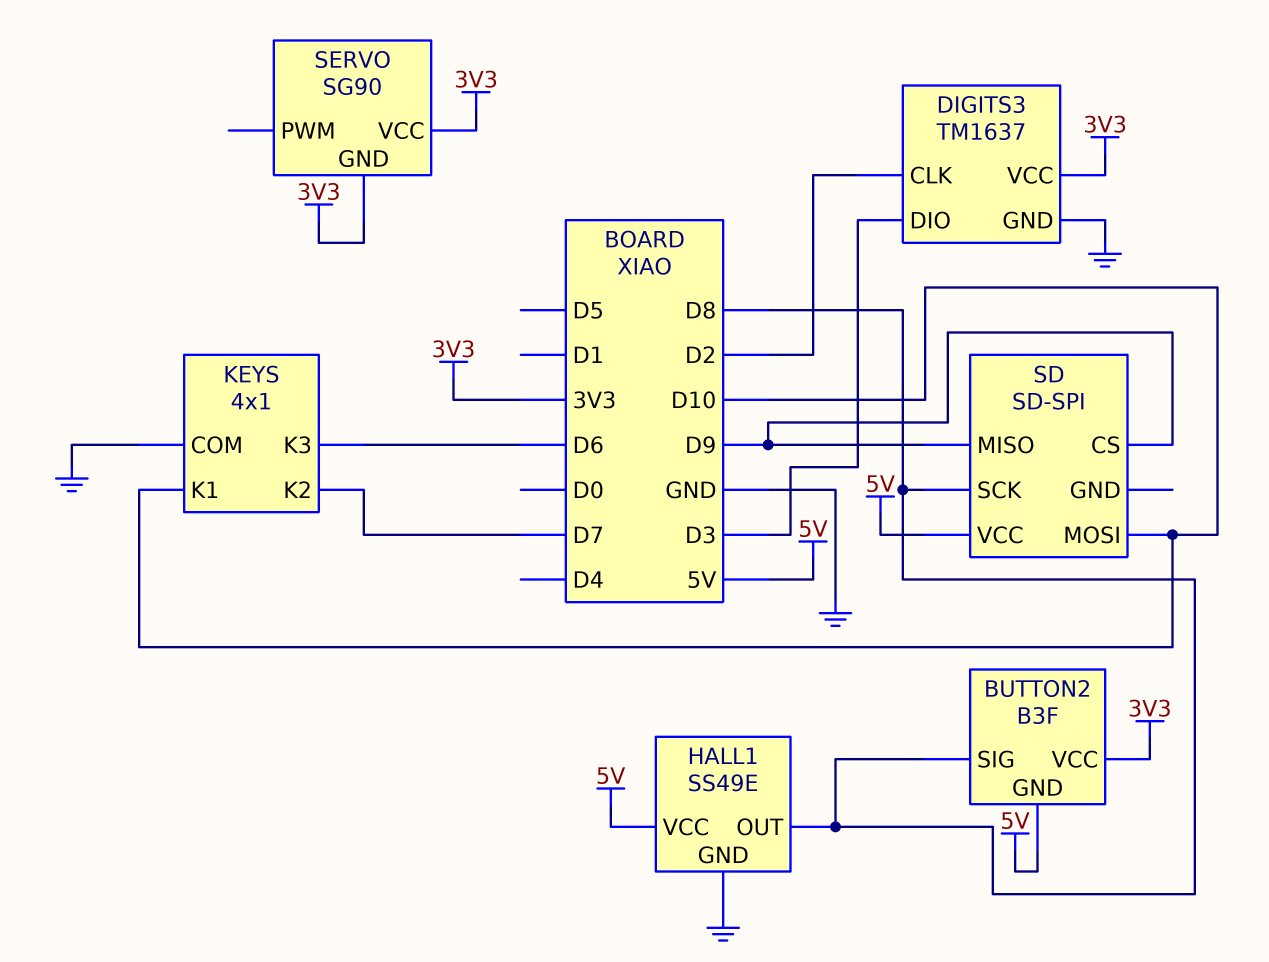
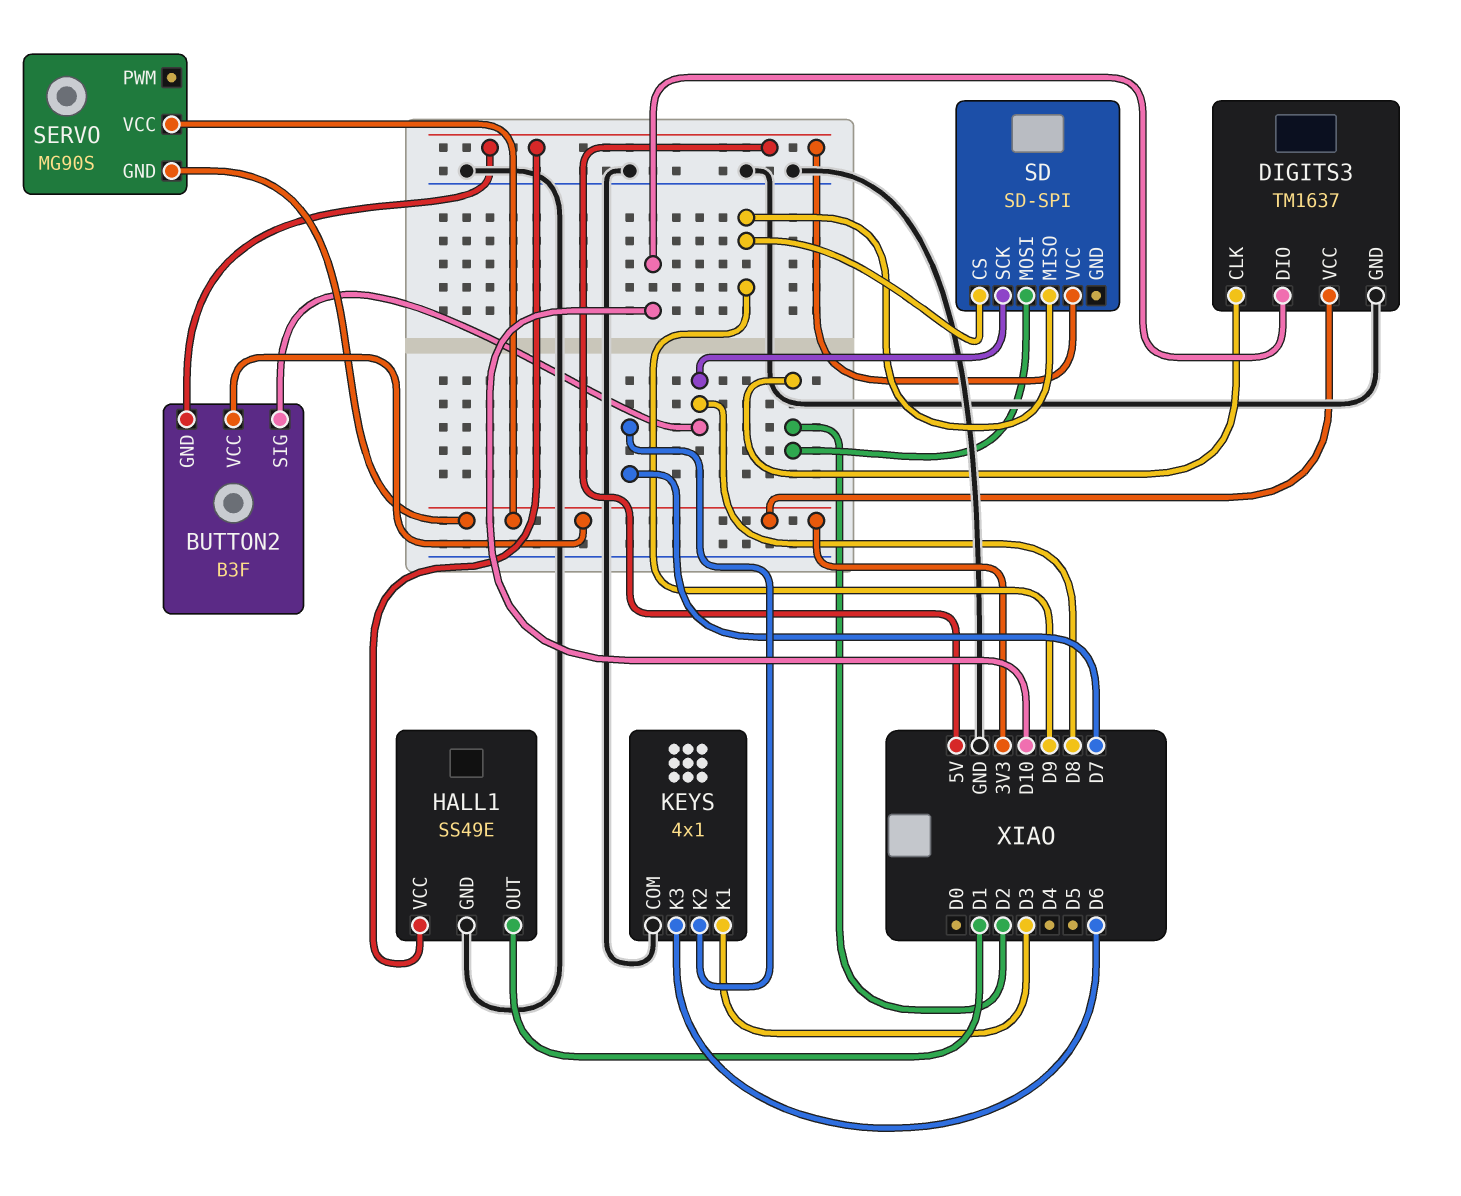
DIGITS3 pin DIO: D3 -> D10
HALL1 pin OUT: D8 -> D1
KEYS pin K1: D10 -> D3
SD pin MOSI: D10 -> D2
SERVO: SG90 -> MG90S

